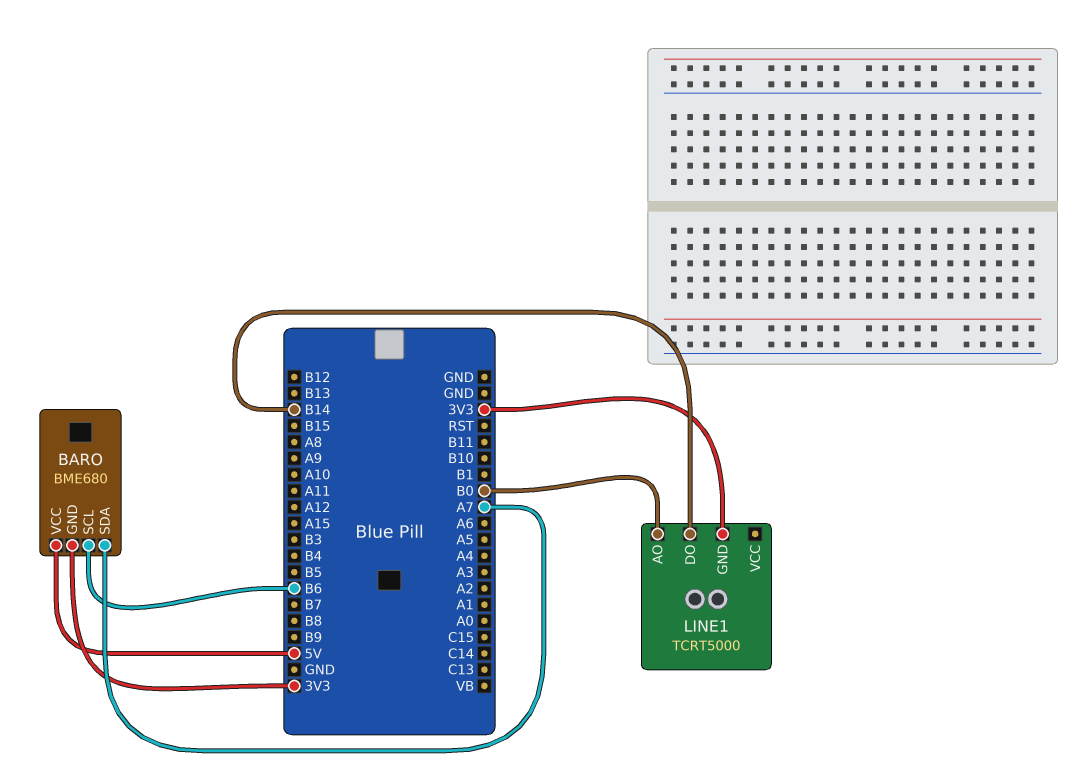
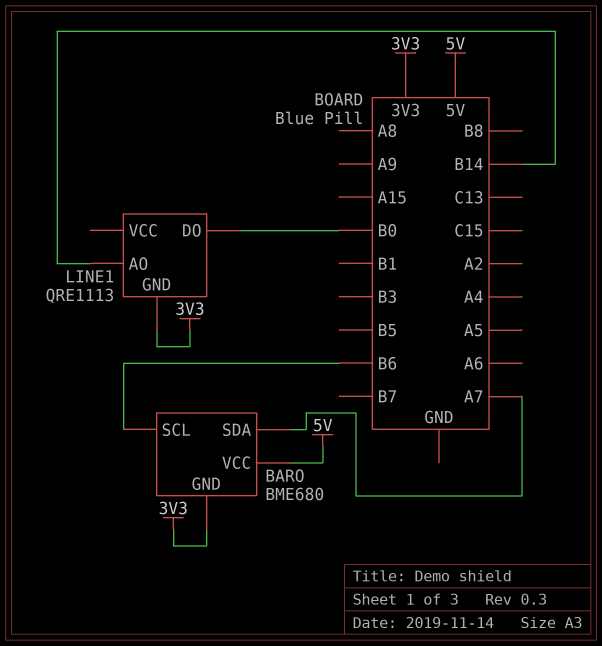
LINE1: TCRT5000 -> QRE1113
LINE1 pin AO: B0 -> B14
LINE1 pin DO: B14 -> B0

